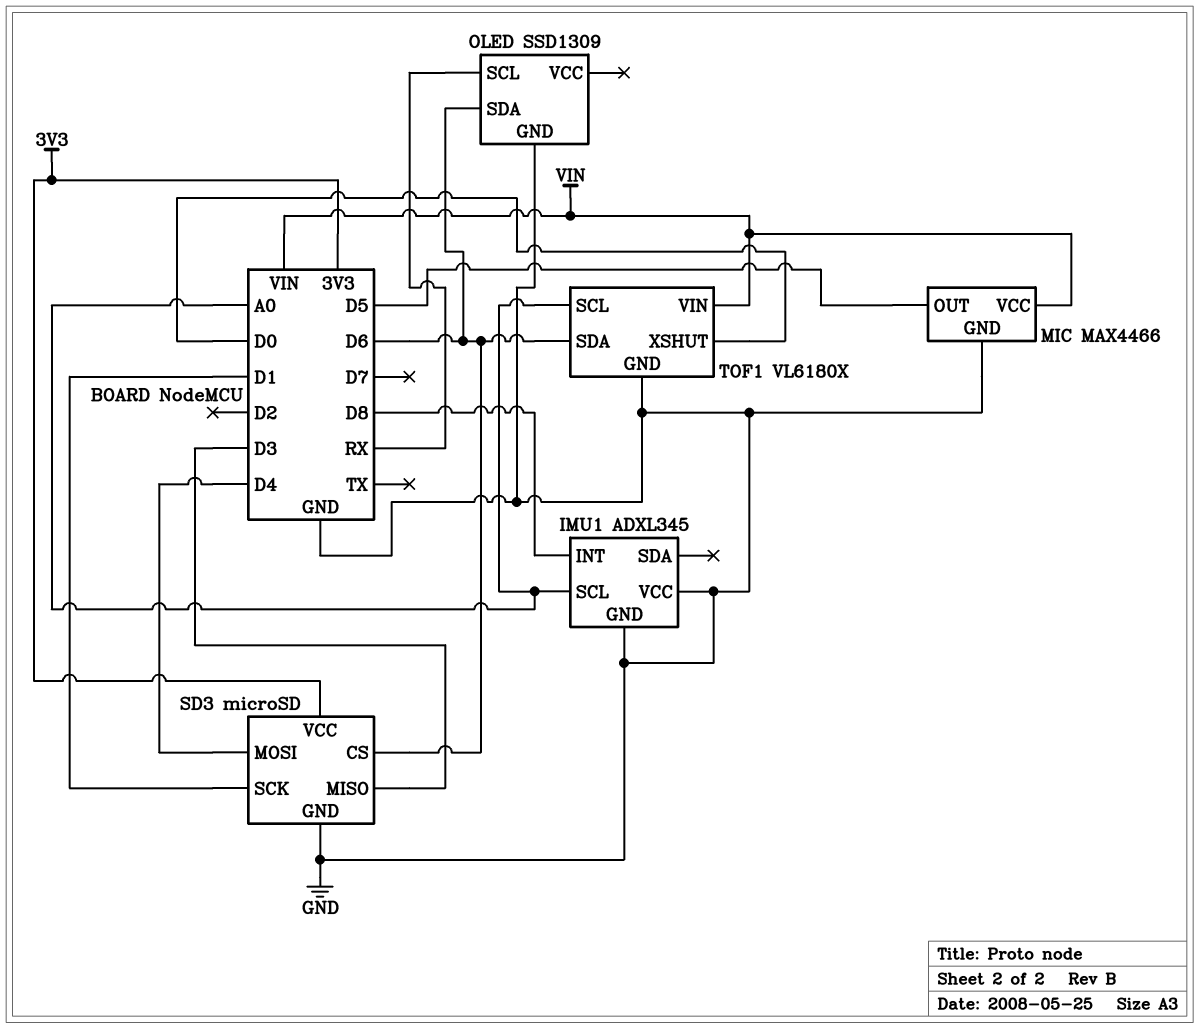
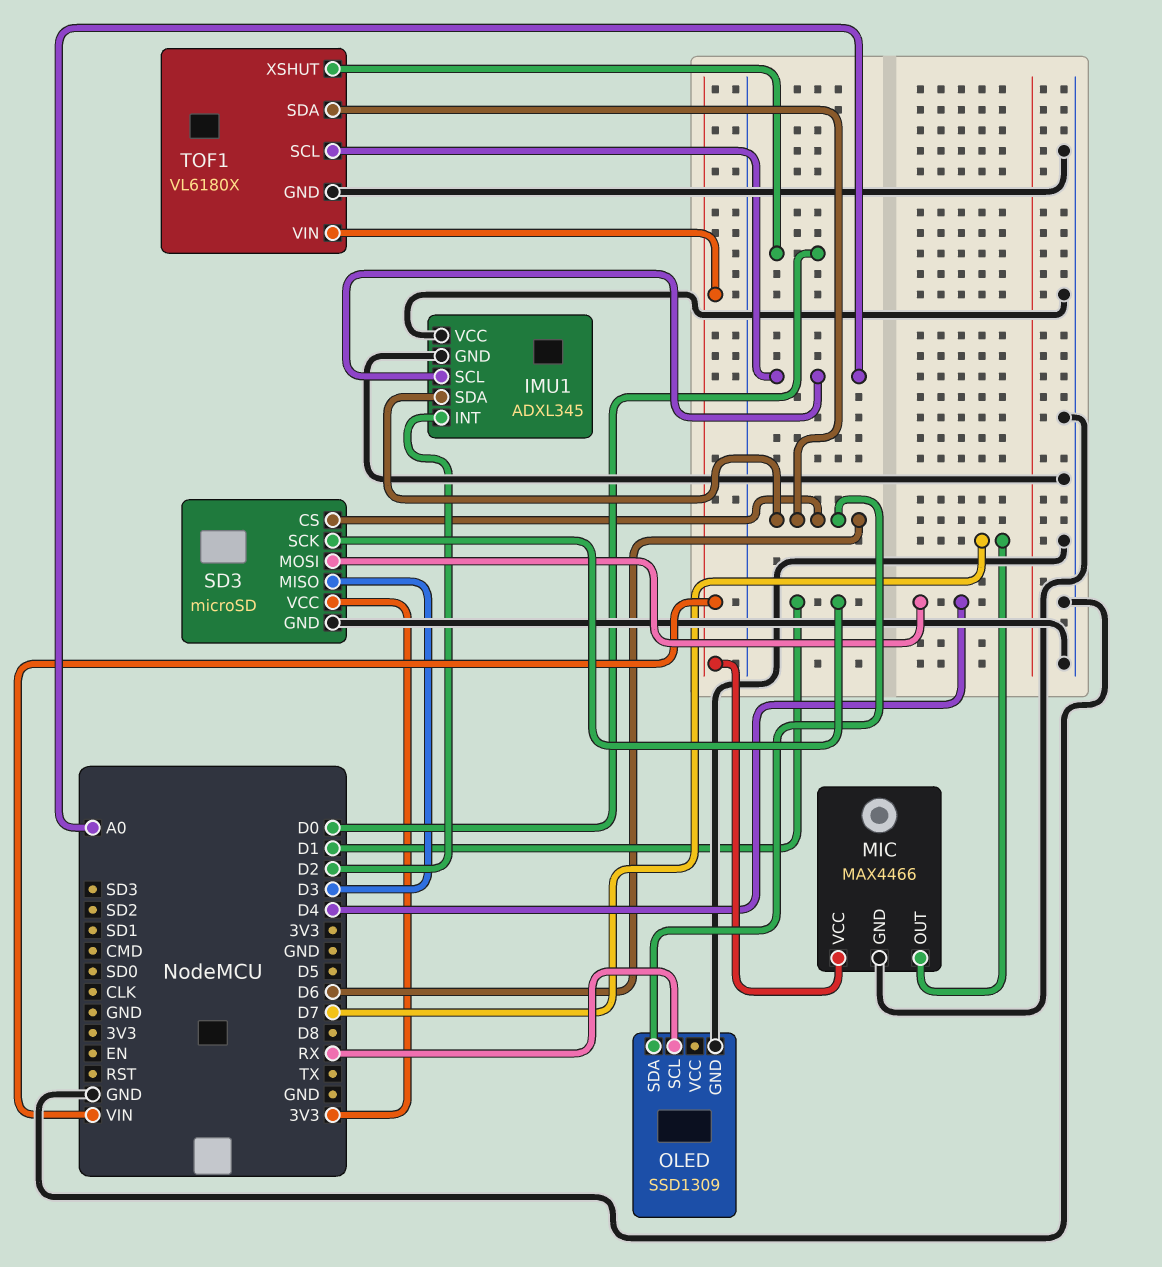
IMU1 pin INT: D8 -> D2
IMU1 pin SDA: none -> D6
MIC pin OUT: D5 -> D7

